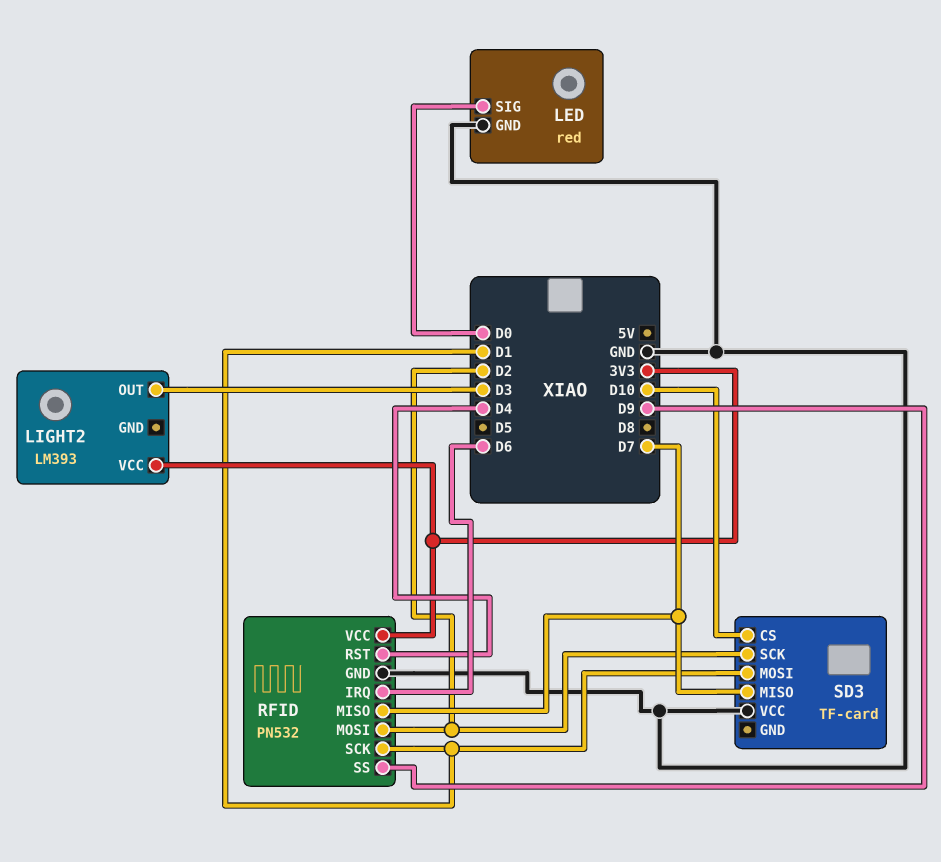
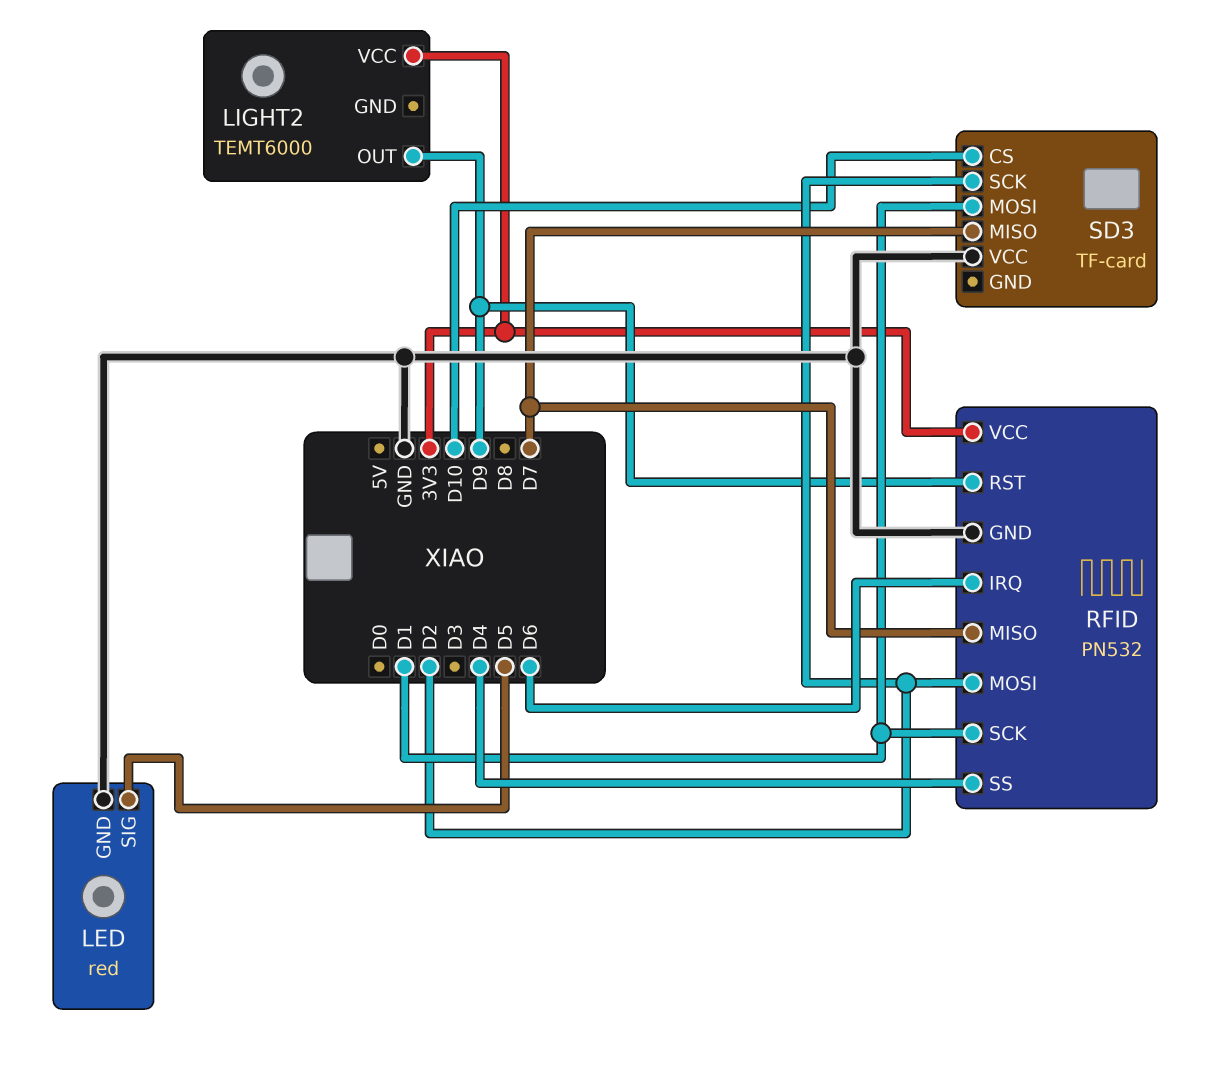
LED pin SIG: D0 -> D5
LIGHT2: LM393 -> TEMT6000
LIGHT2 pin OUT: D3 -> D9
RFID pin RST: D4 -> D9
RFID pin SS: D9 -> D4

